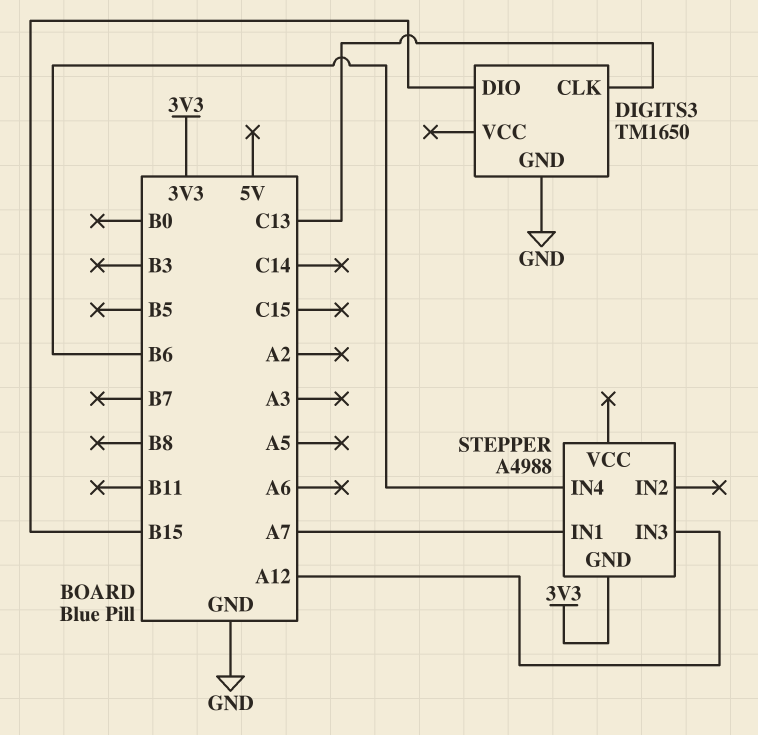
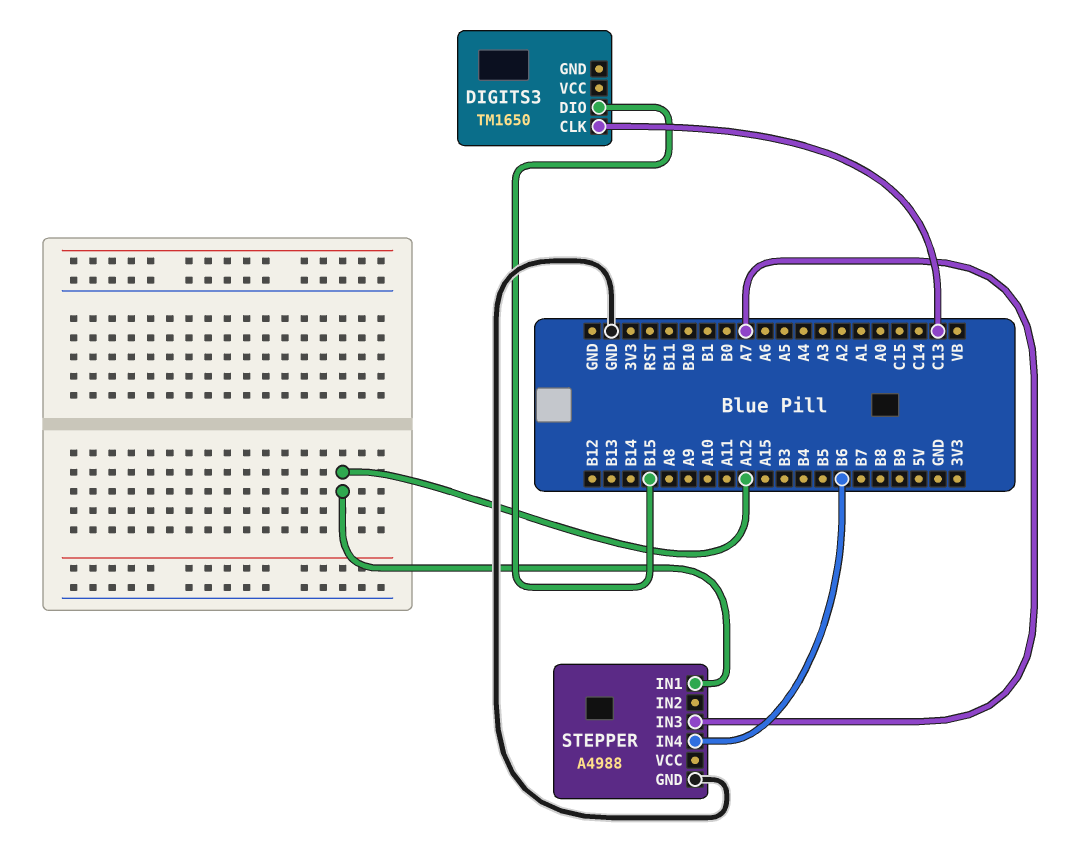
DIGITS3 pin GND: GND -> none
STEPPER pin GND: 3V3 -> GND
STEPPER pin IN1: A7 -> A12
STEPPER pin IN3: A12 -> A7

